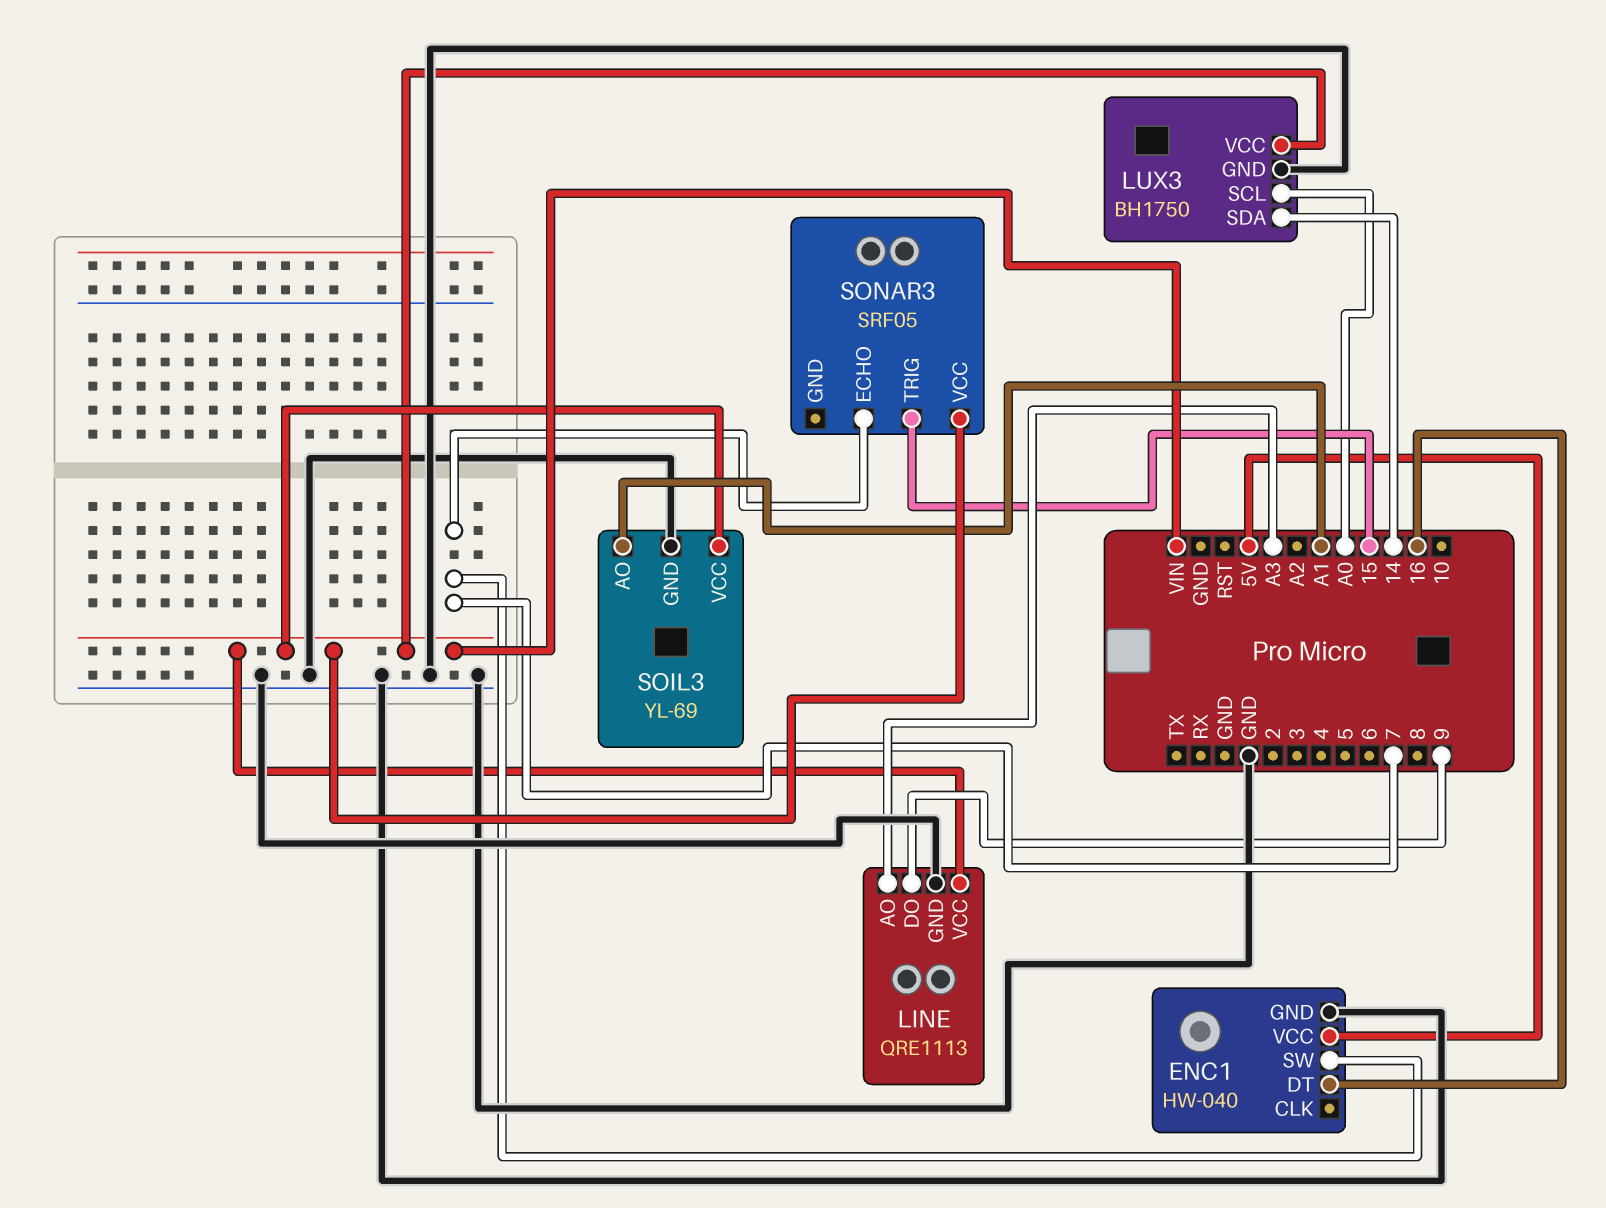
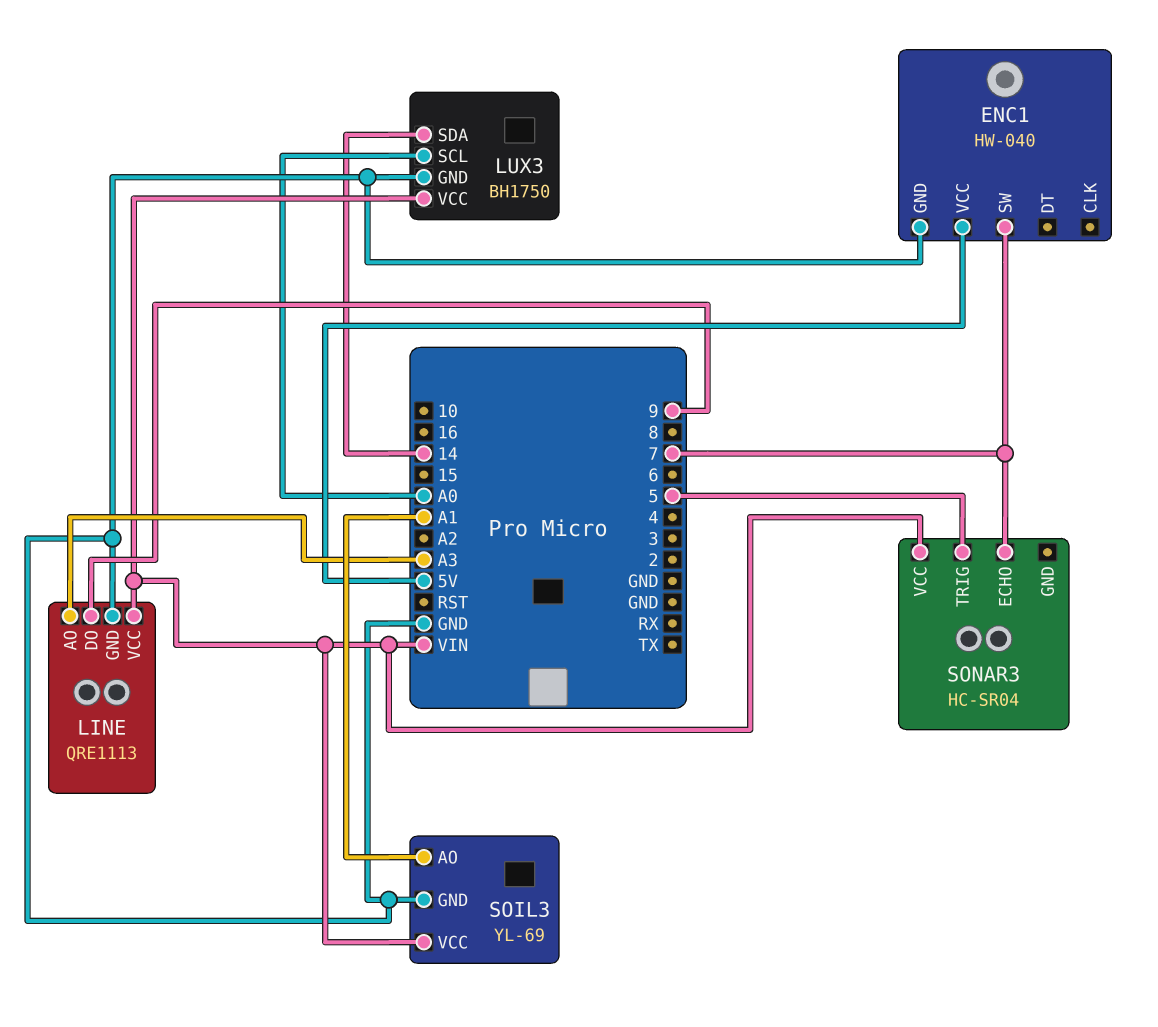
ENC1 pin DT: 16 -> none
SONAR3: SRF05 -> HC-SR04
SONAR3 pin TRIG: 15 -> 5

